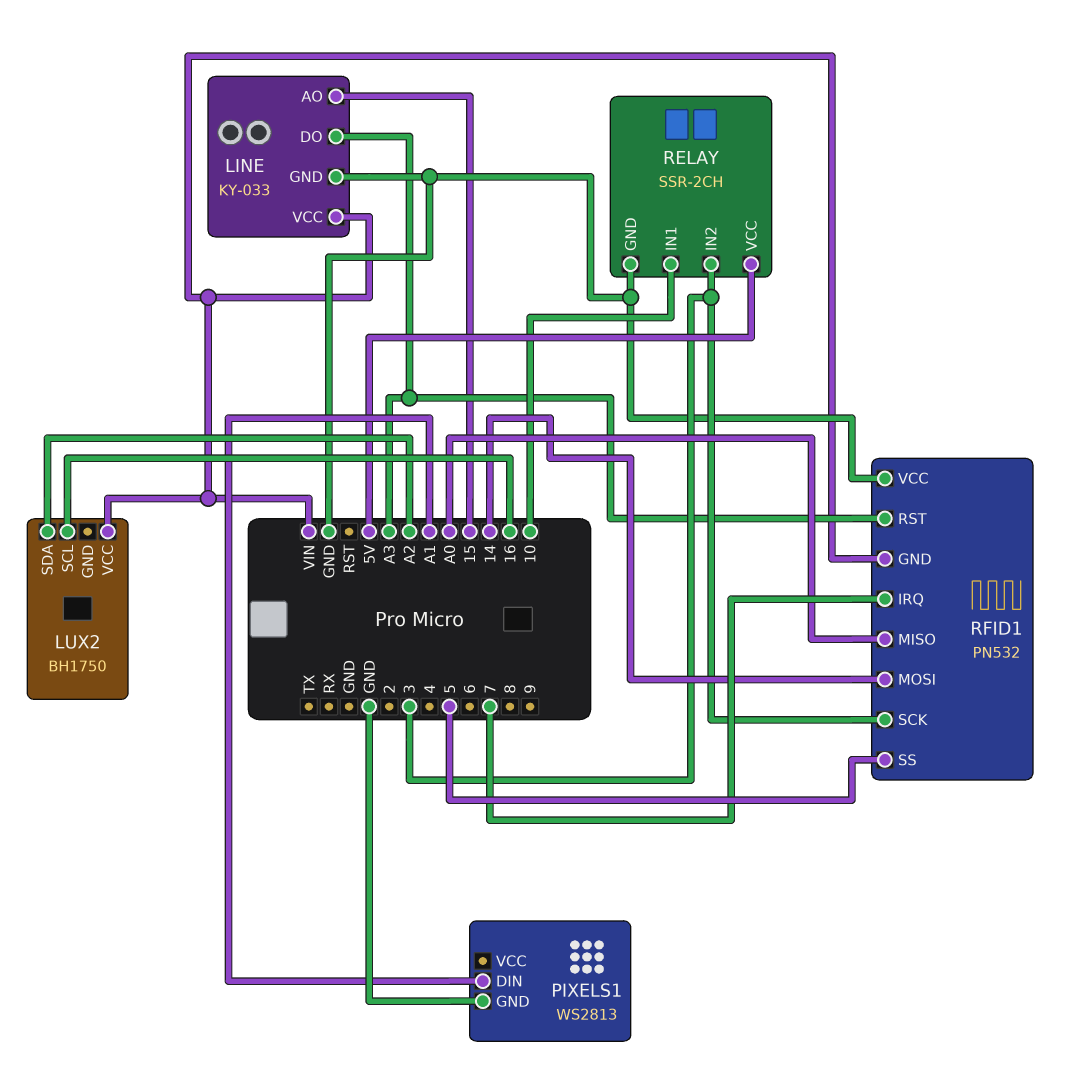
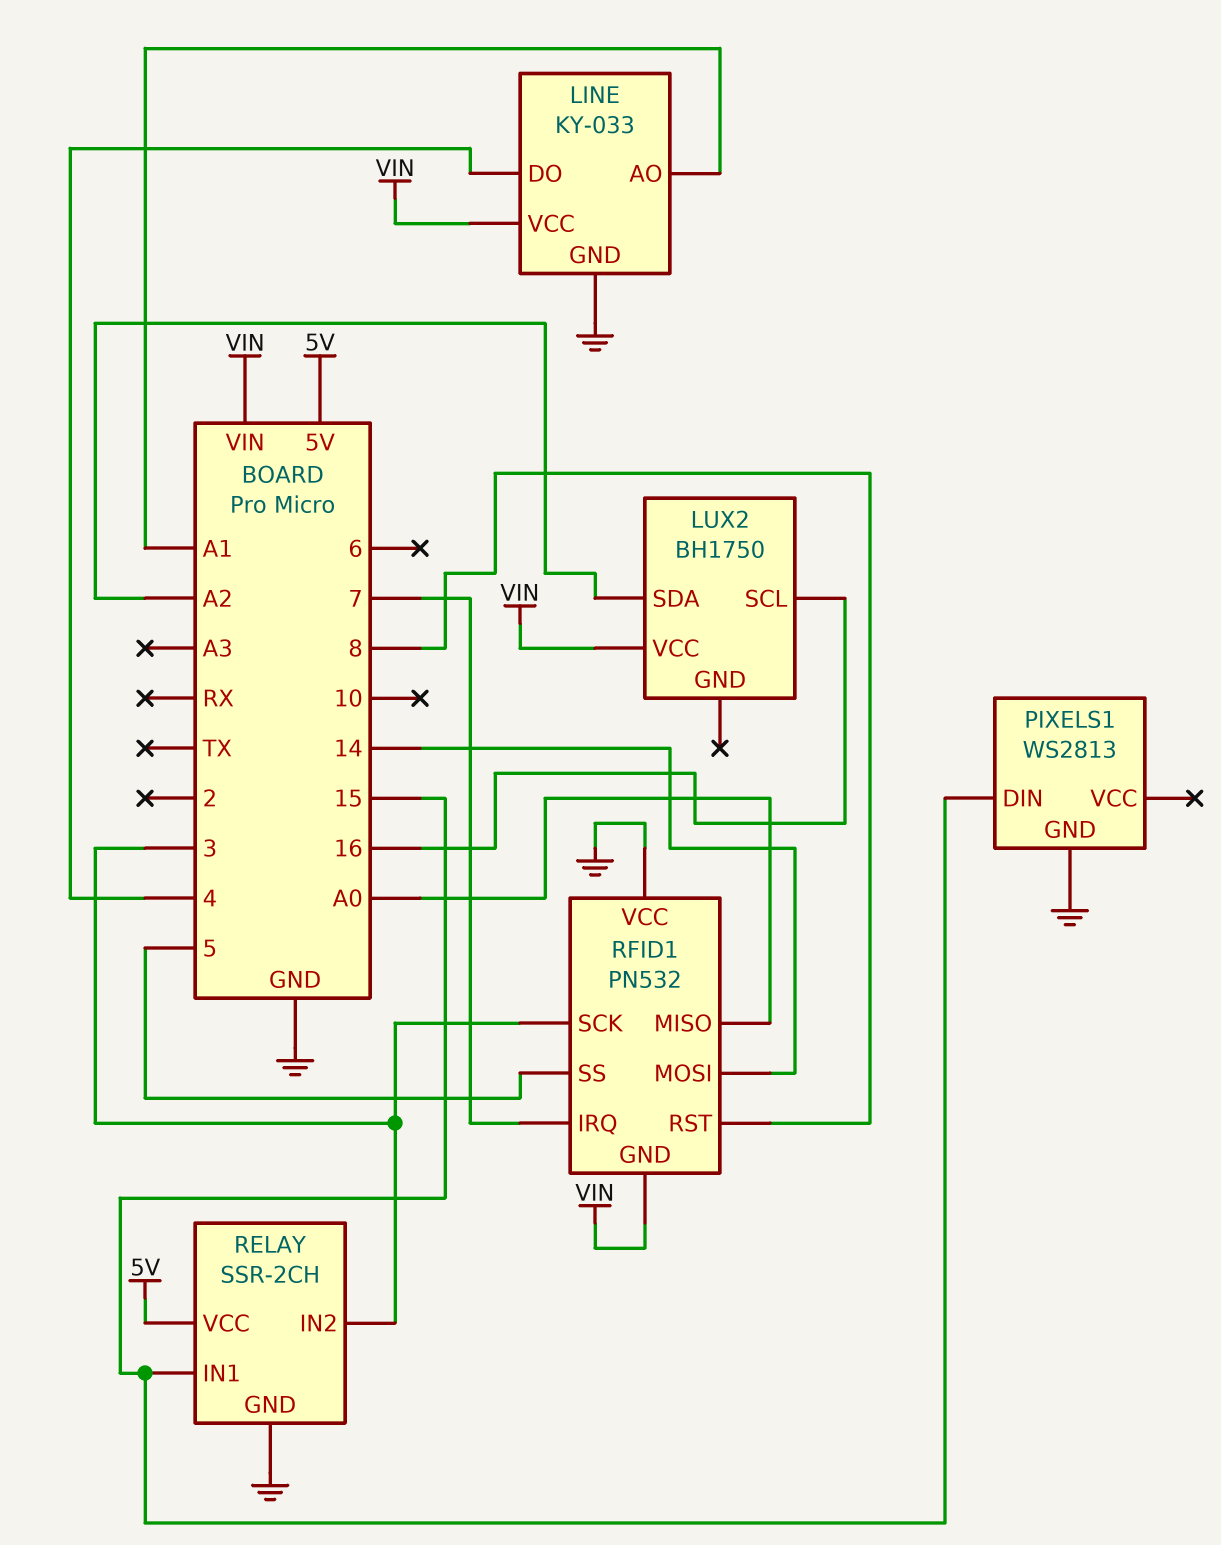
LINE pin AO: 15 -> A1
LINE pin DO: A3 -> 4
PIXELS1 pin DIN: A1 -> 15
RELAY pin IN1: 10 -> 15
RFID1 pin RST: A3 -> 8

